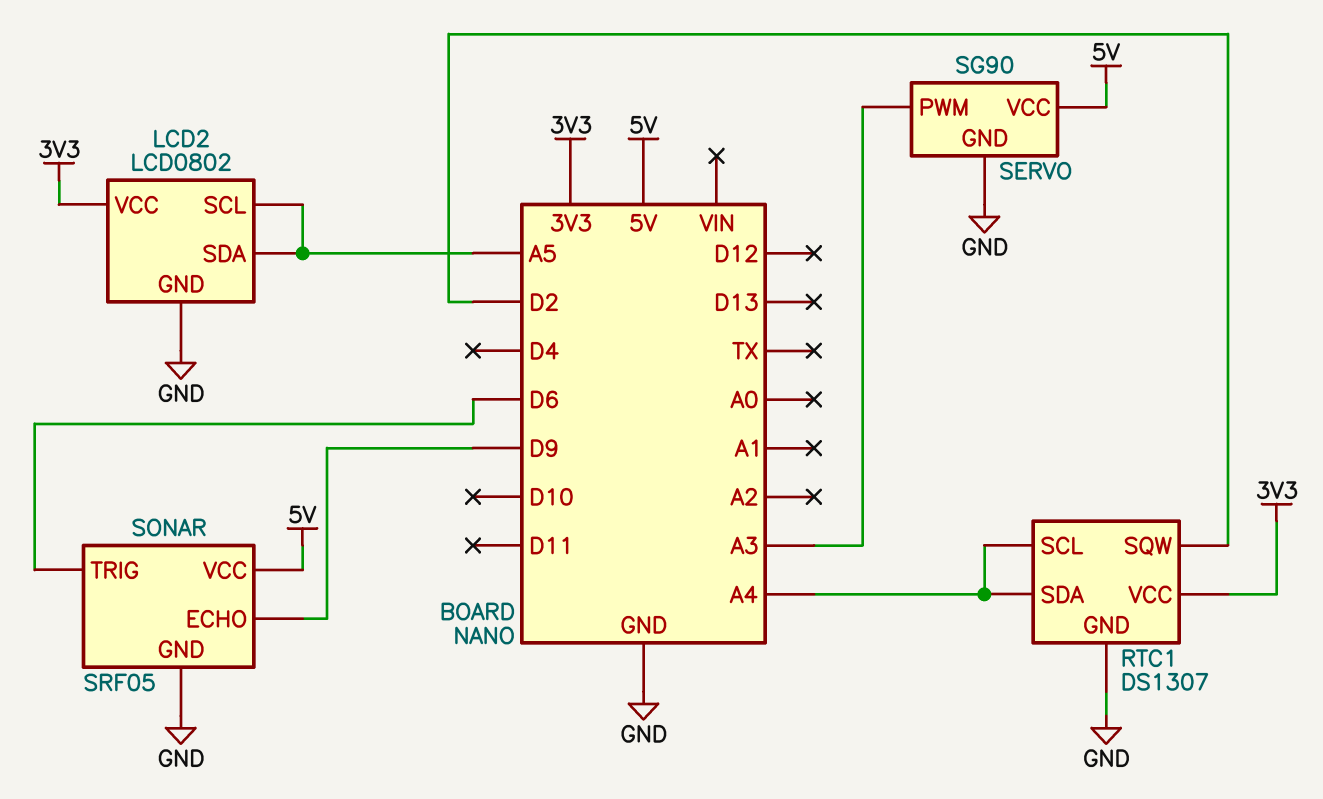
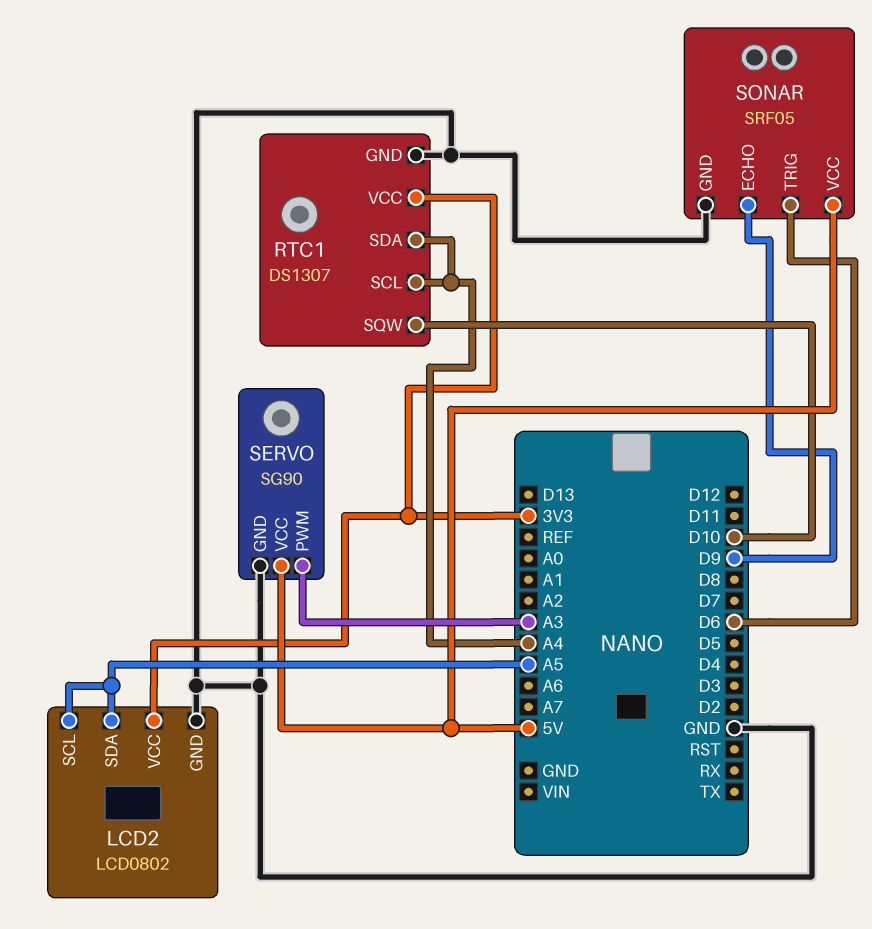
RTC1 pin SQW: D2 -> D10

